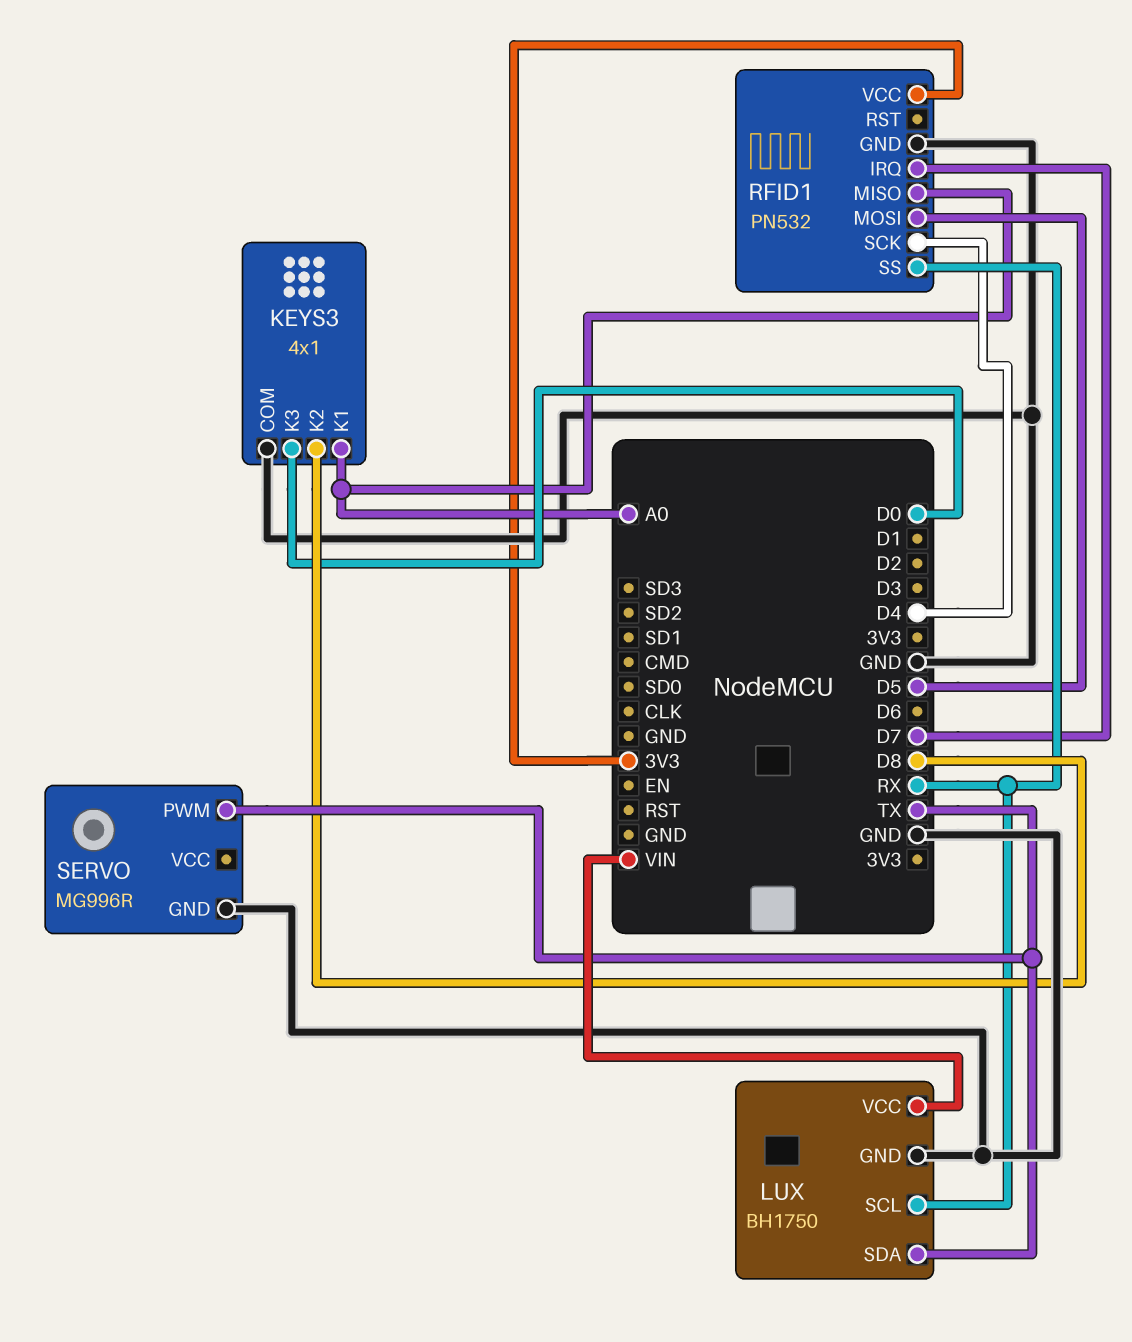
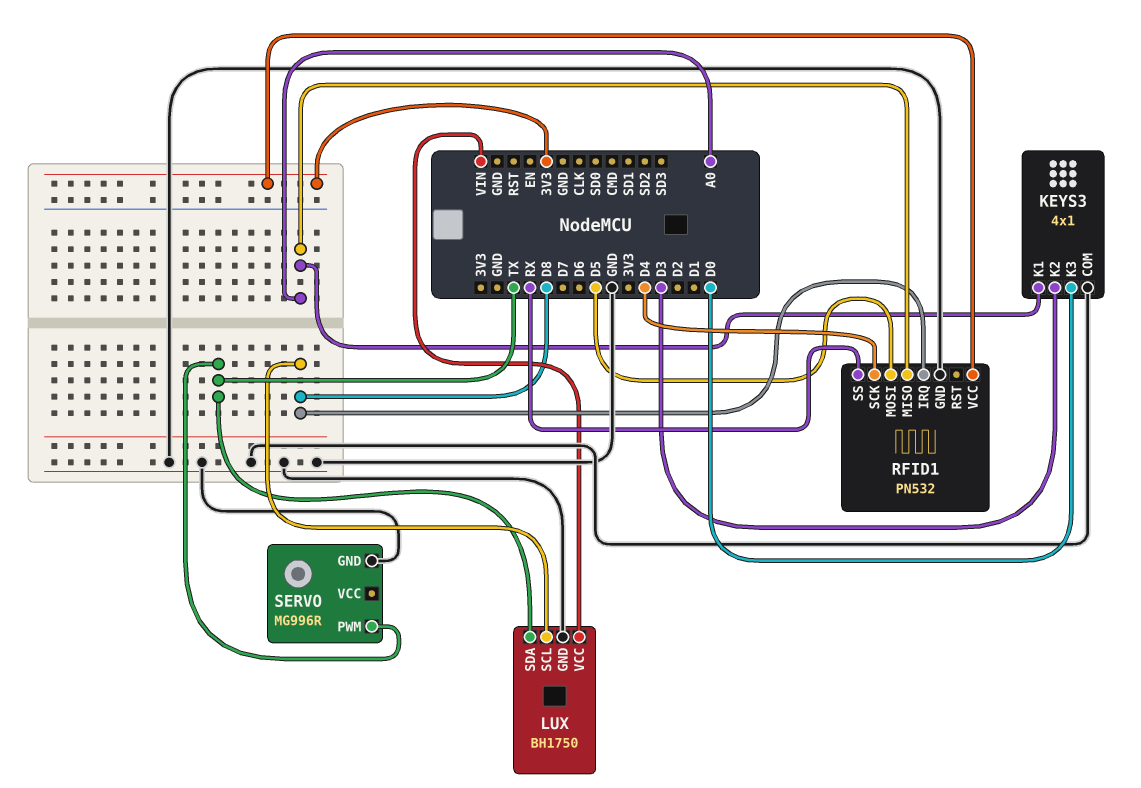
KEYS3 pin K2: D8 -> D3
LUX pin SCL: RX -> D8
RFID1 pin IRQ: D7 -> D8

